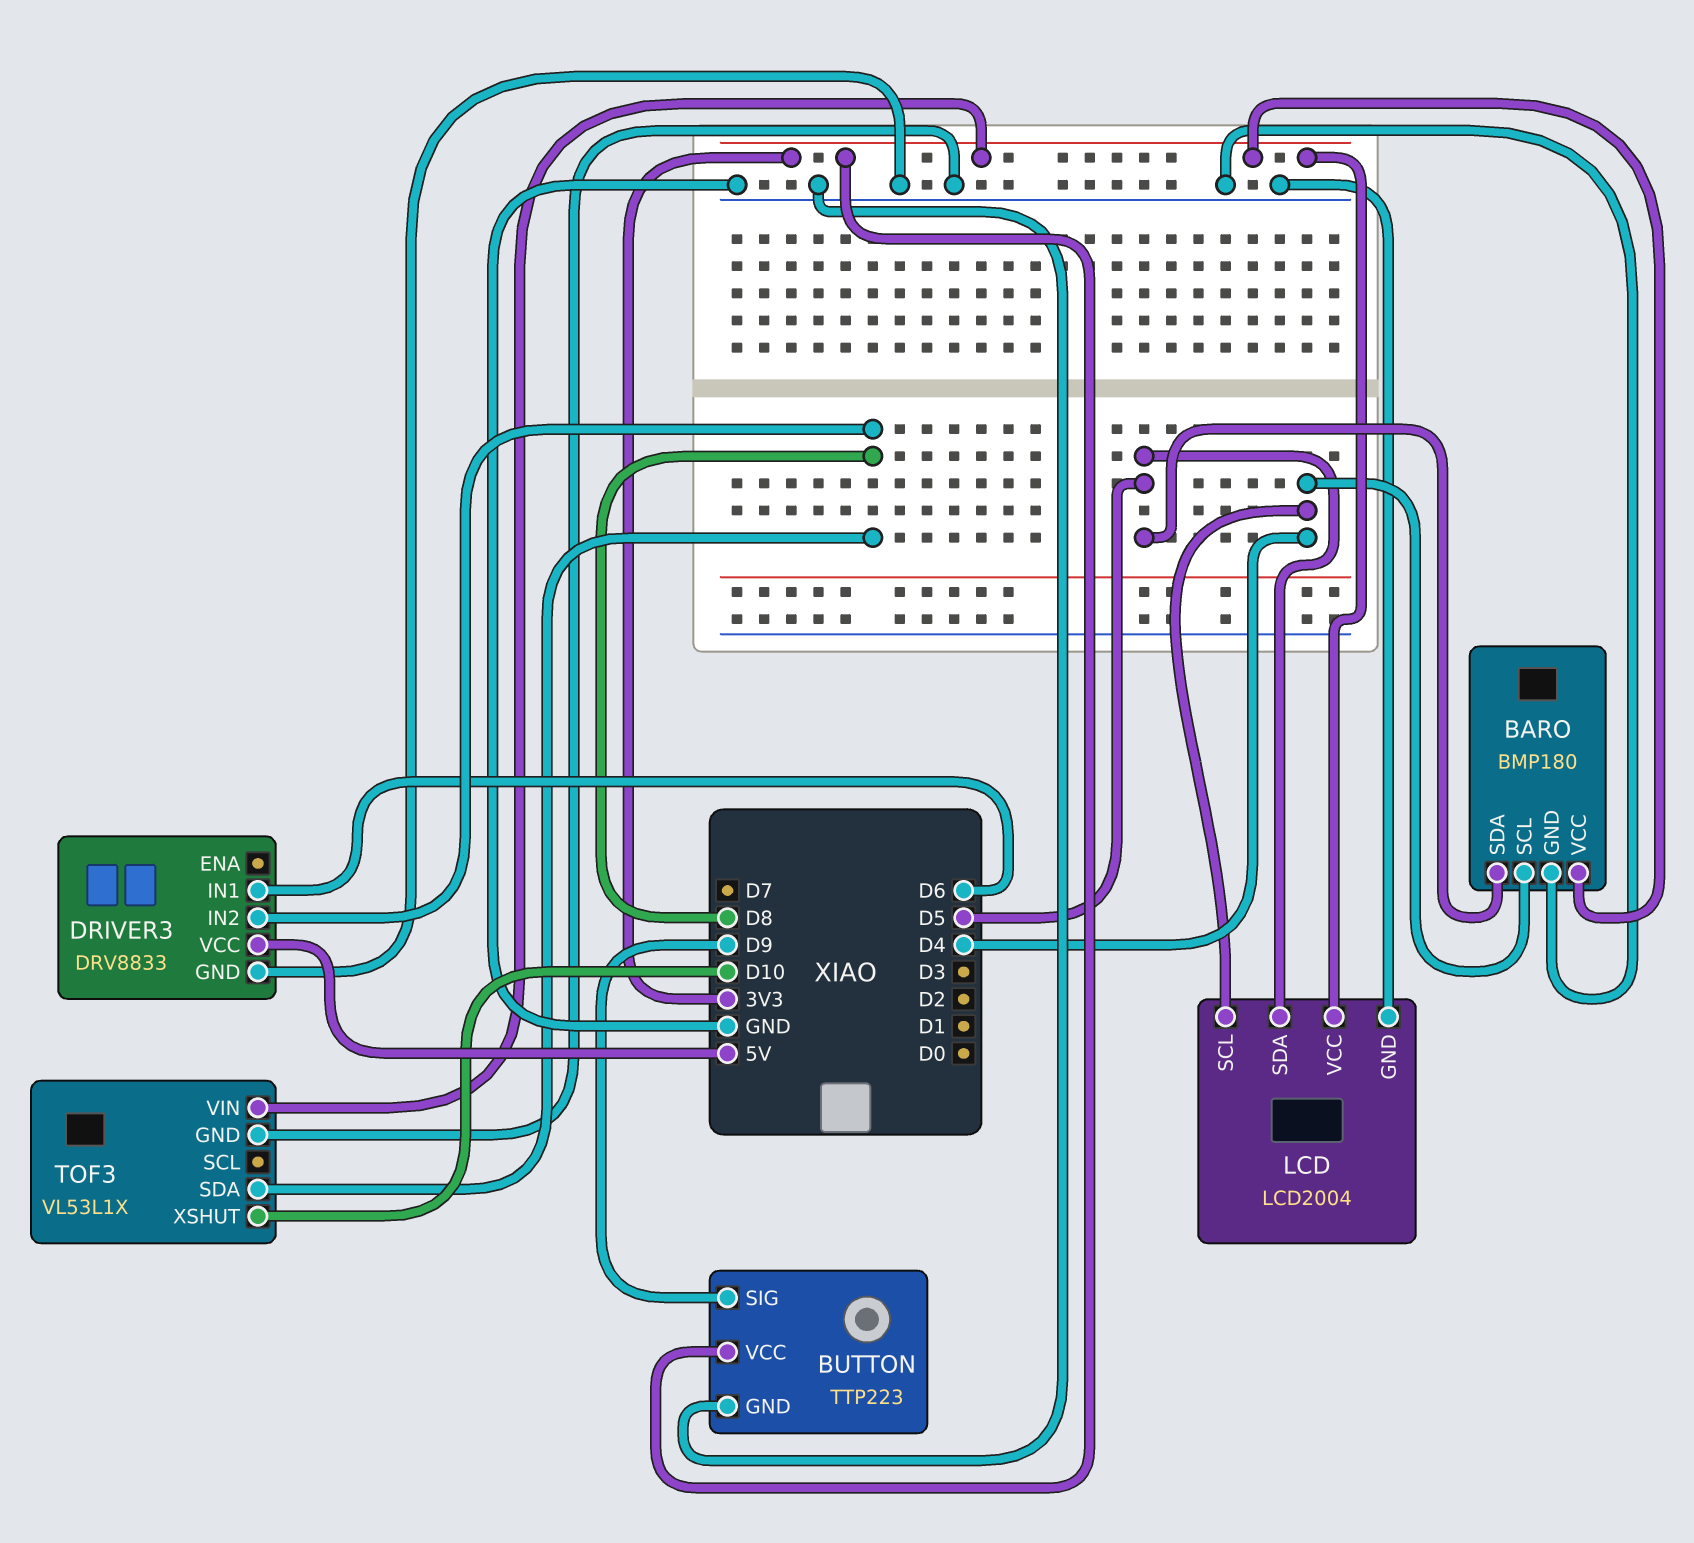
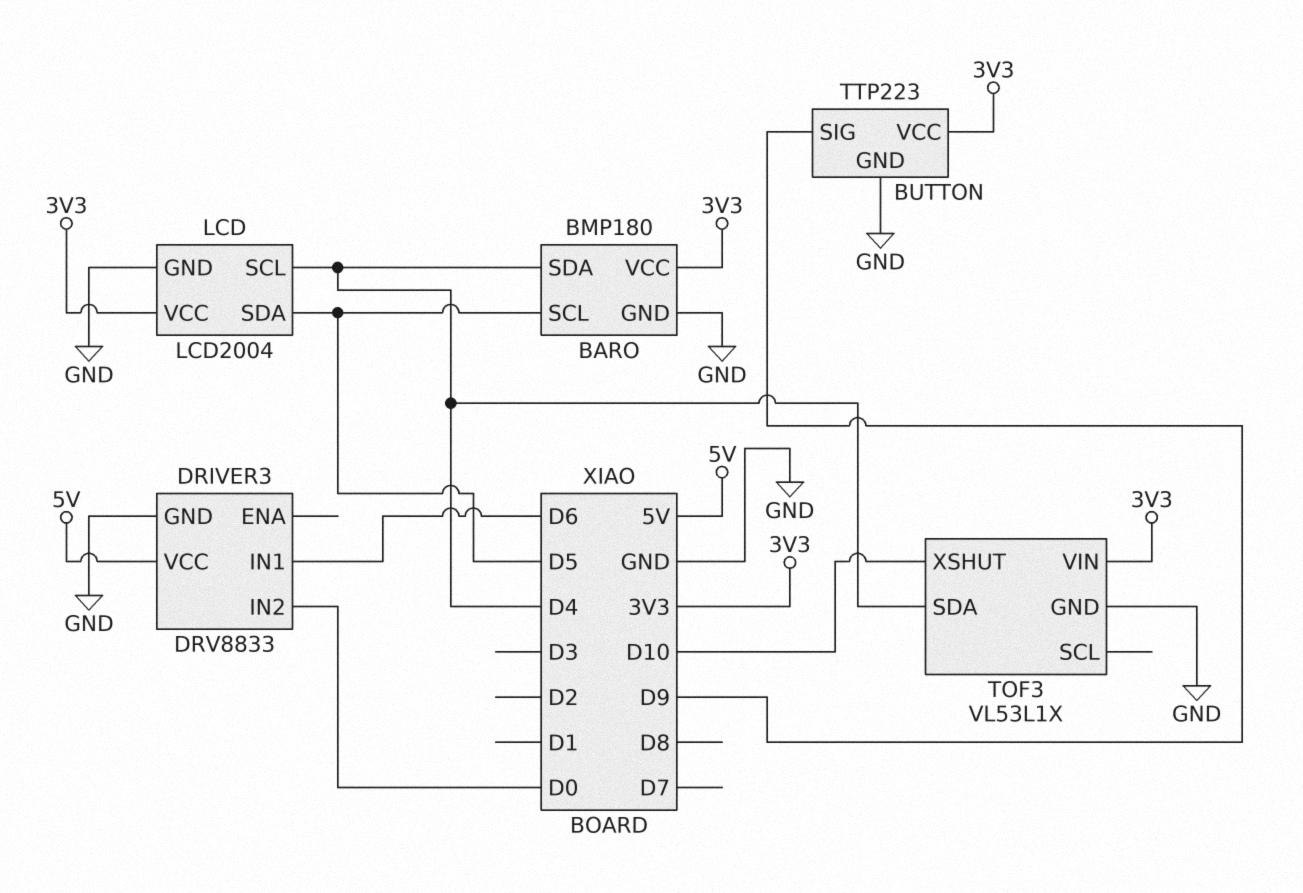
BARO pin SCL: D4 -> D5
BARO pin SDA: D5 -> D4
DRIVER3 pin IN2: D8 -> D0
TOF3 pin SDA: D8 -> D4

